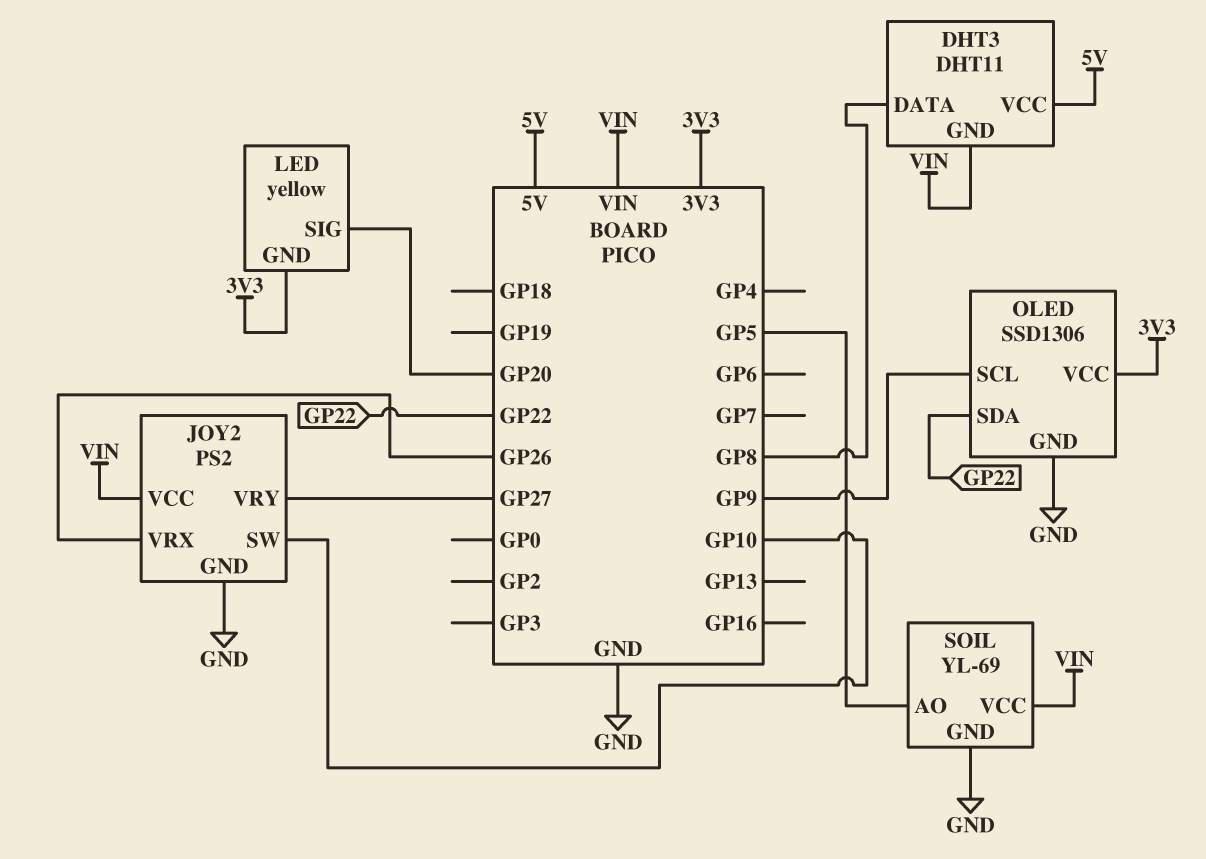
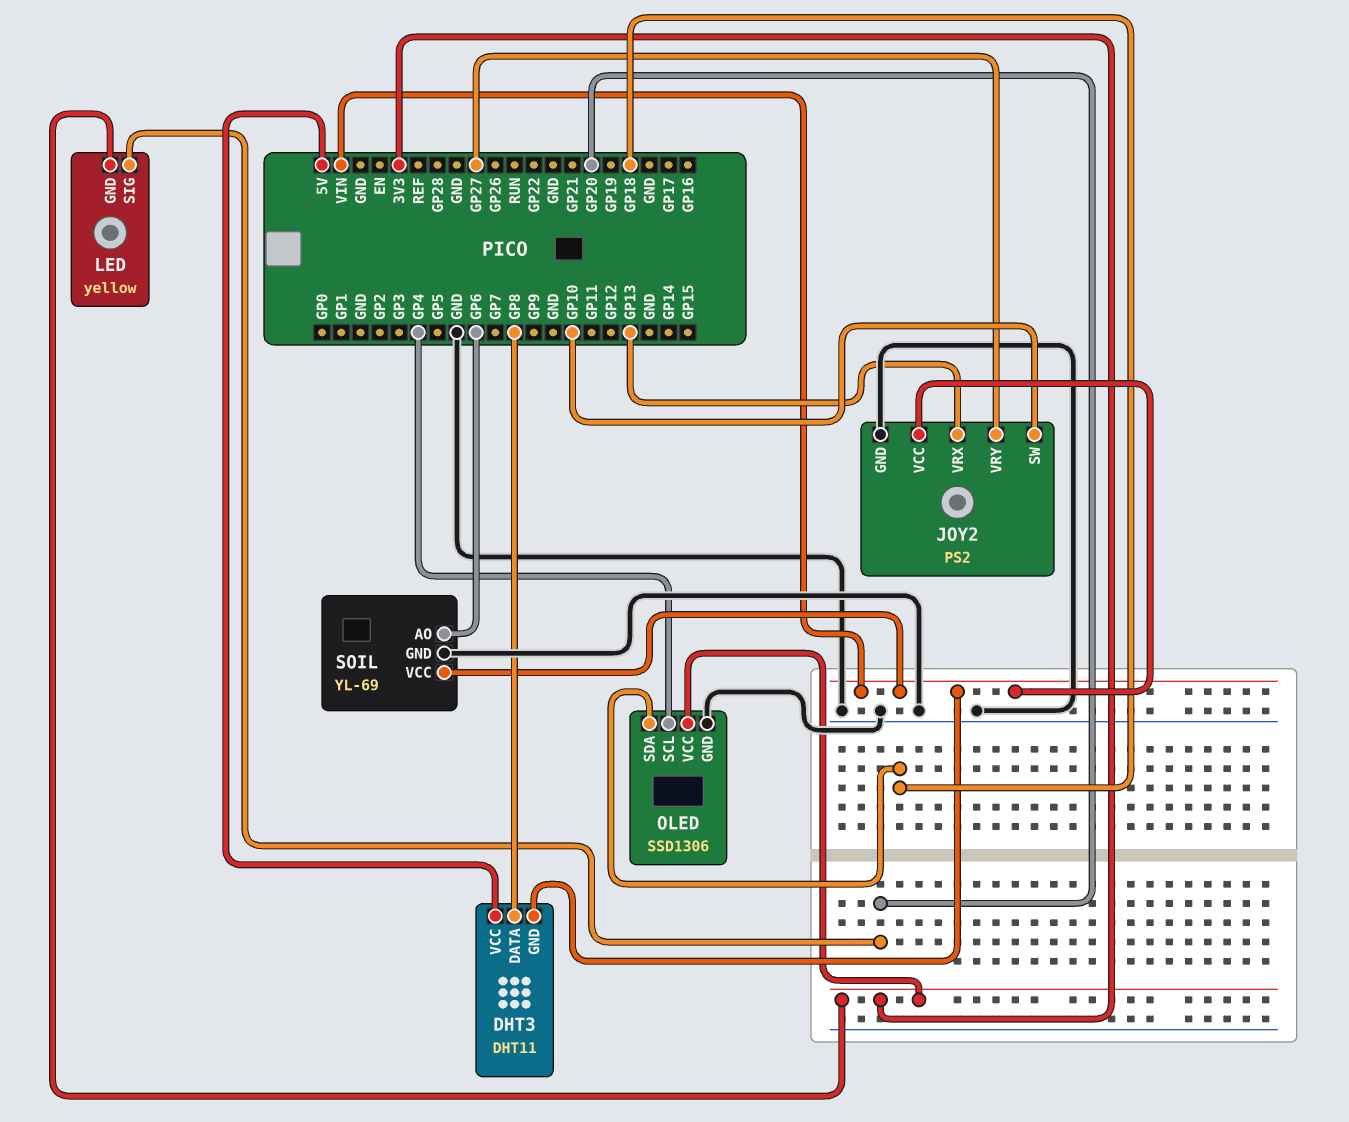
JOY2 pin VRX: GP26 -> GP13
OLED pin SCL: GP9 -> GP4
OLED pin SDA: GP22 -> GP18
SOIL pin AO: GP5 -> GP6

